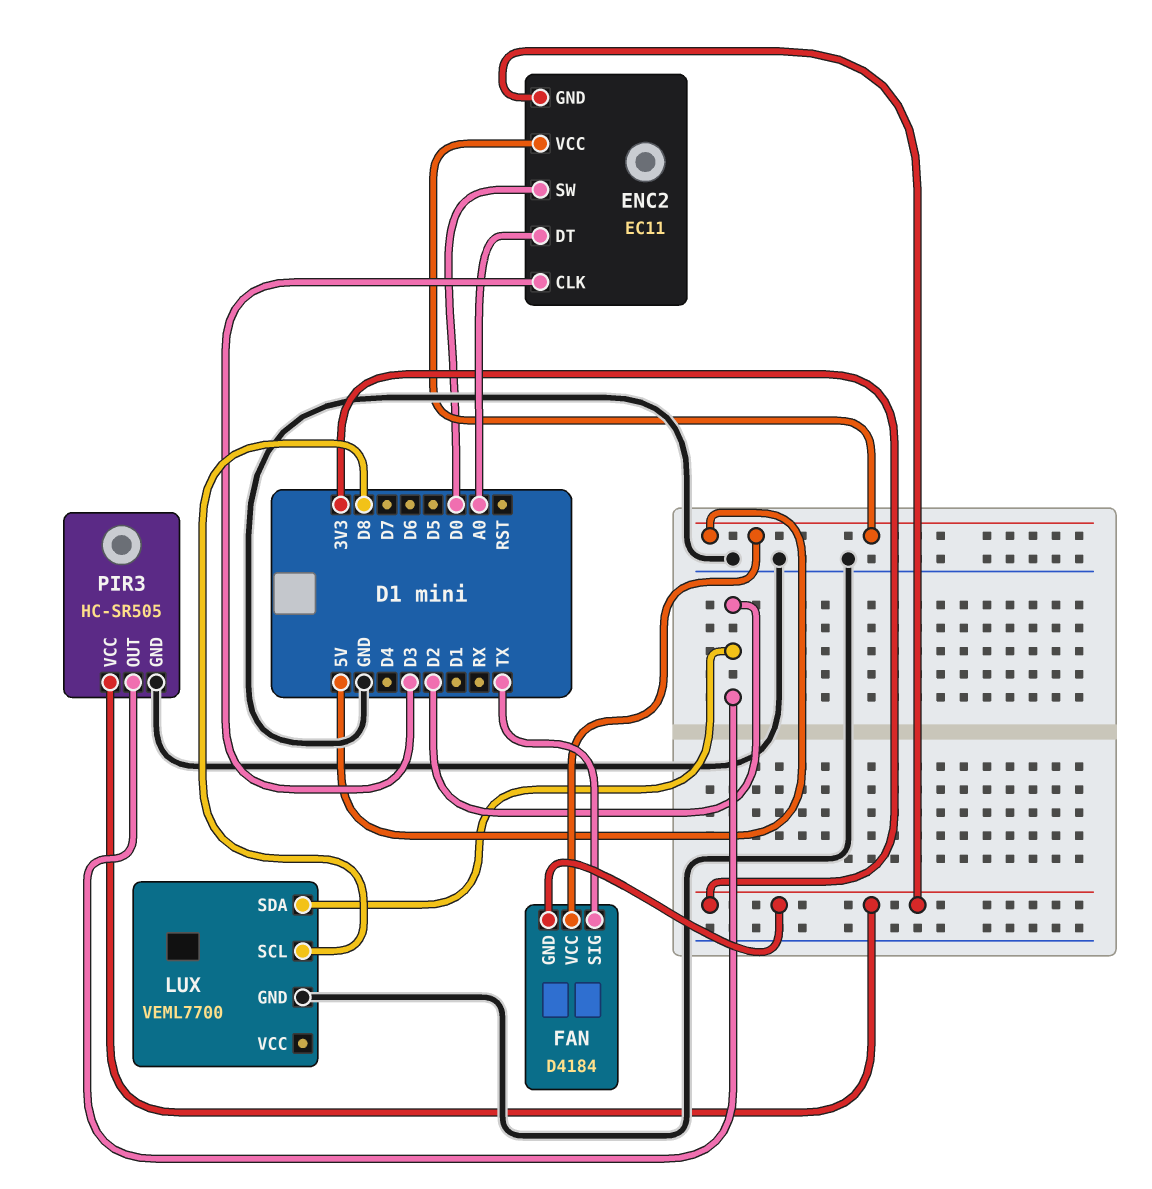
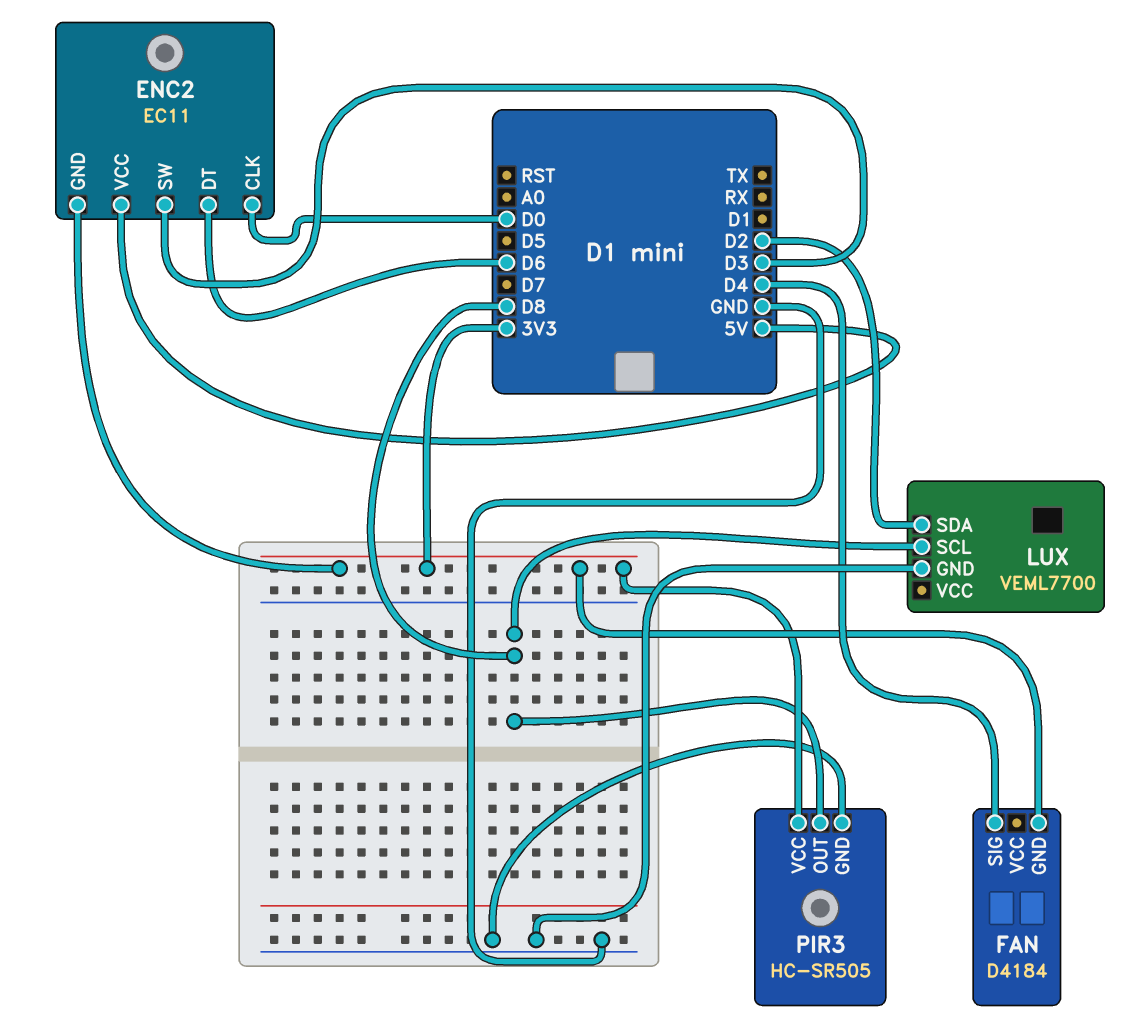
ENC2 pin CLK: D3 -> D0
ENC2 pin DT: A0 -> D6
ENC2 pin SW: D0 -> D3
FAN pin SIG: TX -> D4
FAN pin VCC: 5V -> none
PIR3 pin OUT: D2 -> D8

